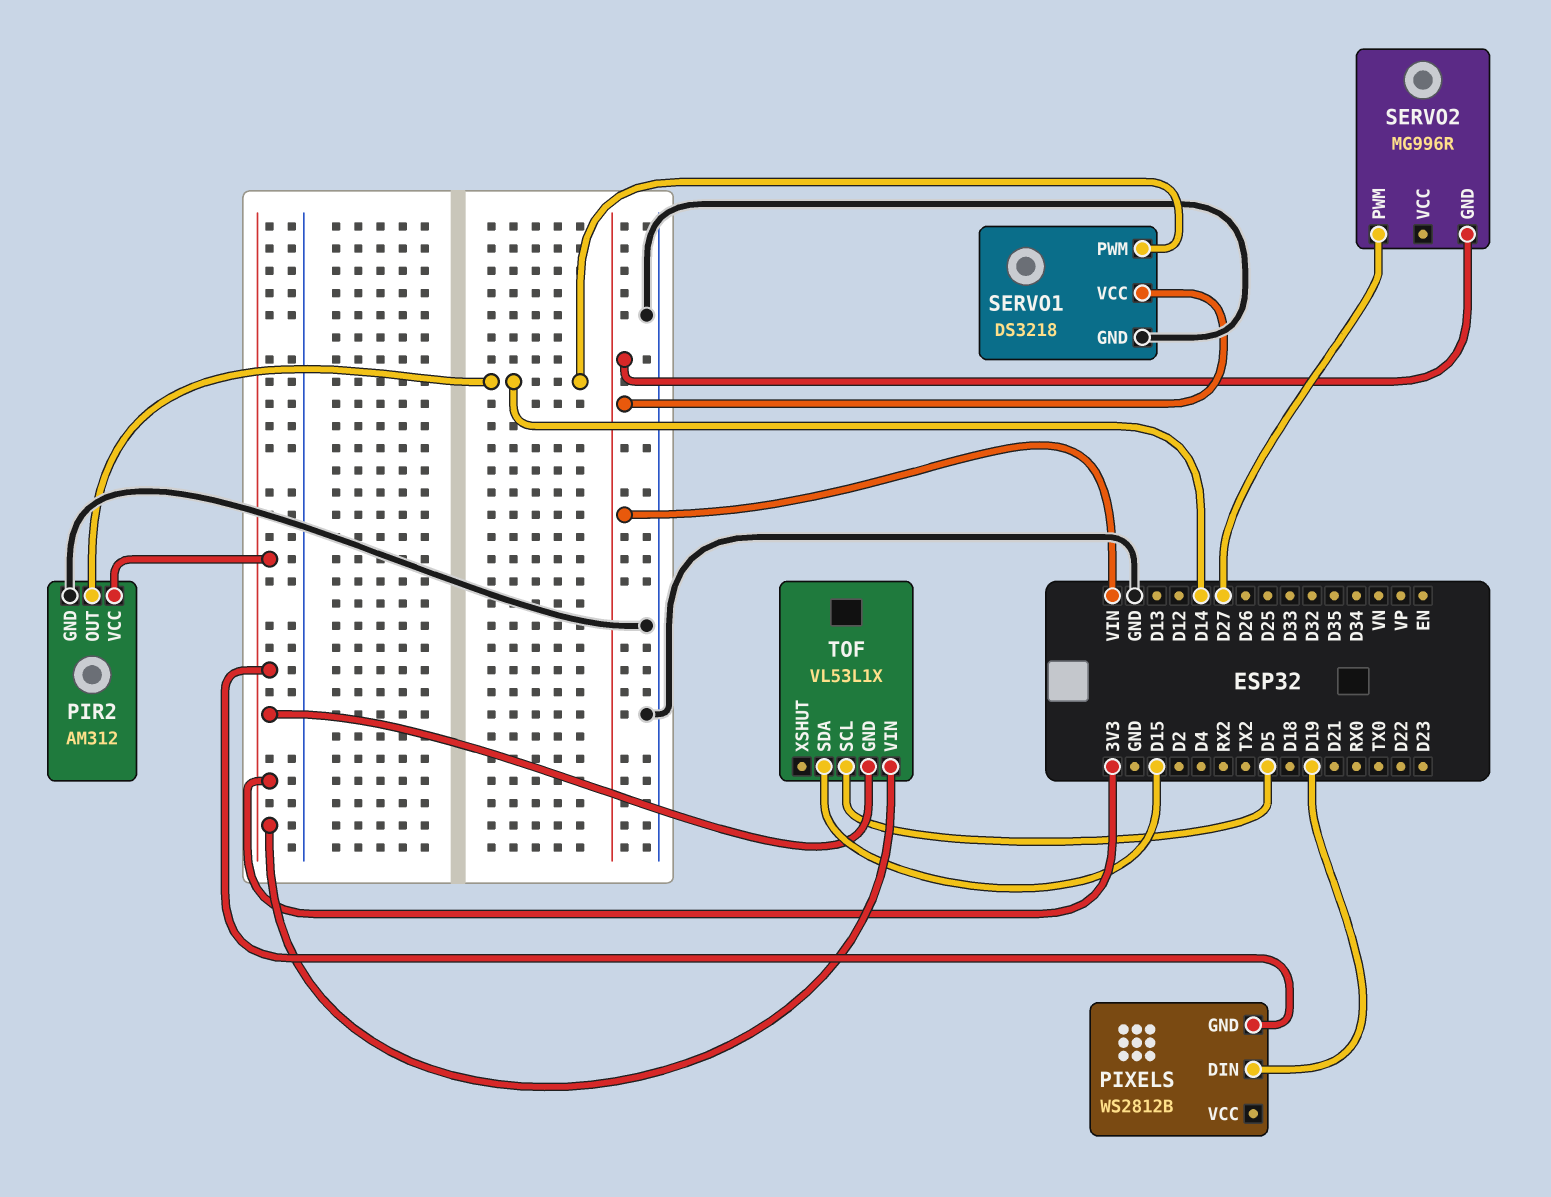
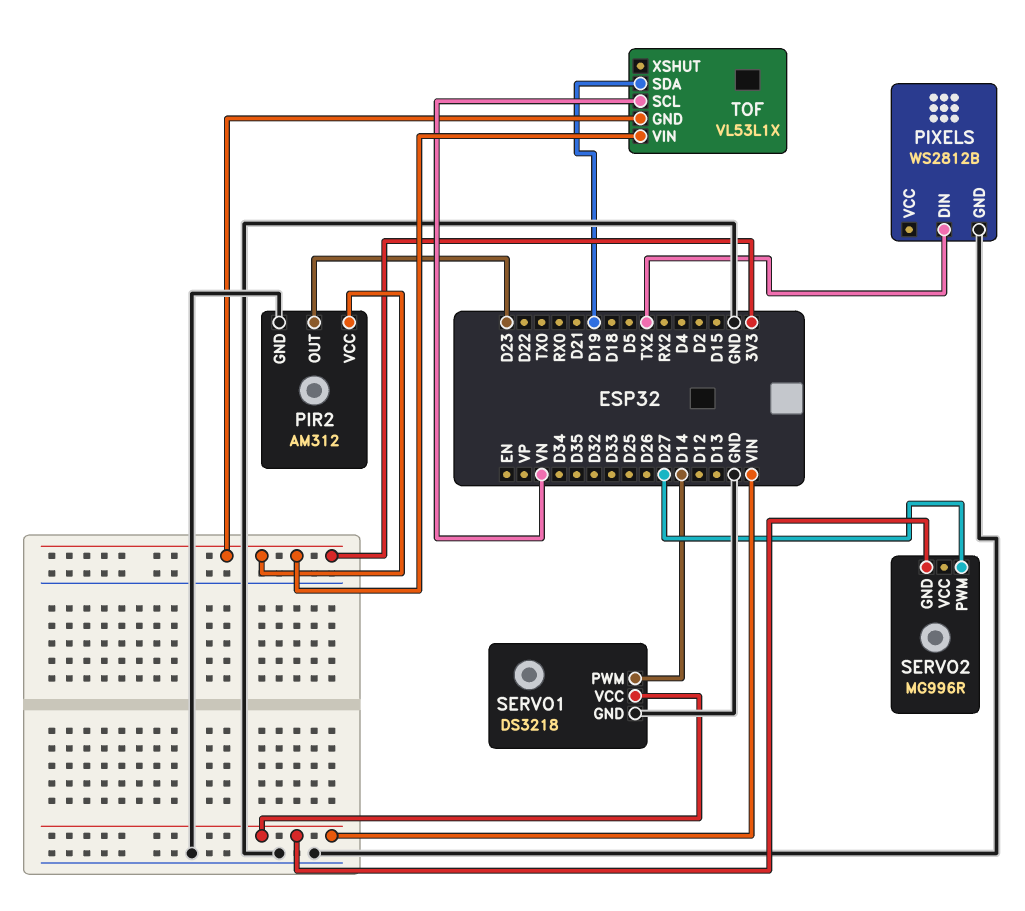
PIR2 pin OUT: D14 -> D23
PIXELS pin DIN: D19 -> TX2
PIXELS pin GND: 3V3 -> GND
TOF pin SCL: D5 -> VN
TOF pin SDA: D15 -> D19

